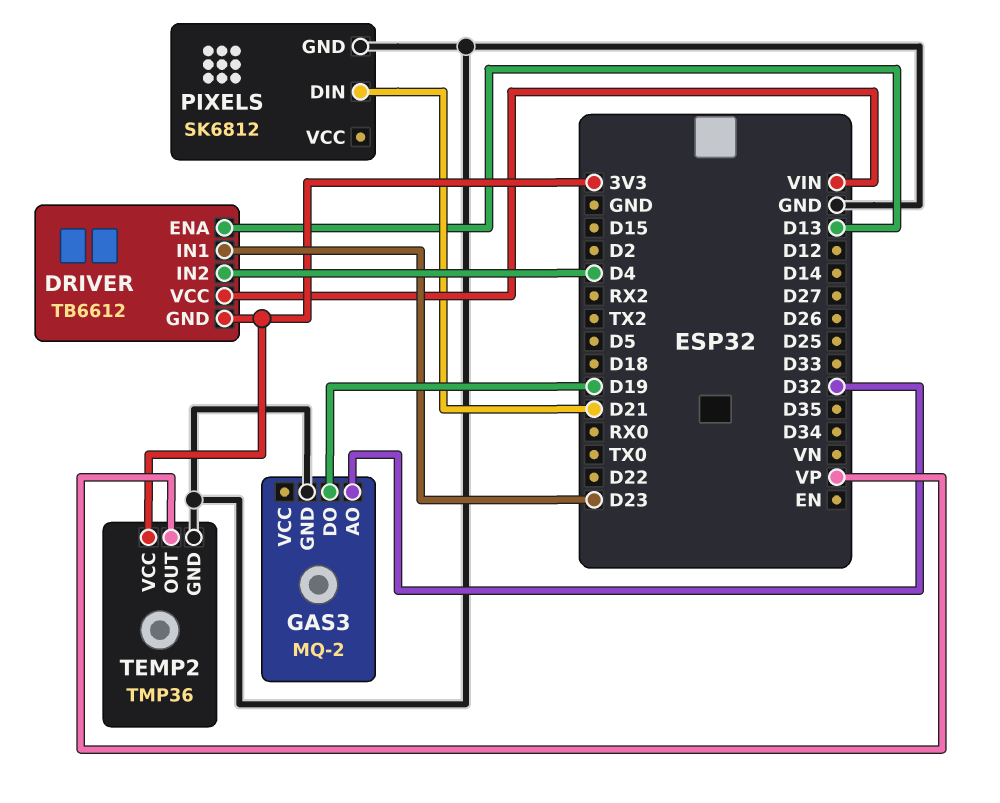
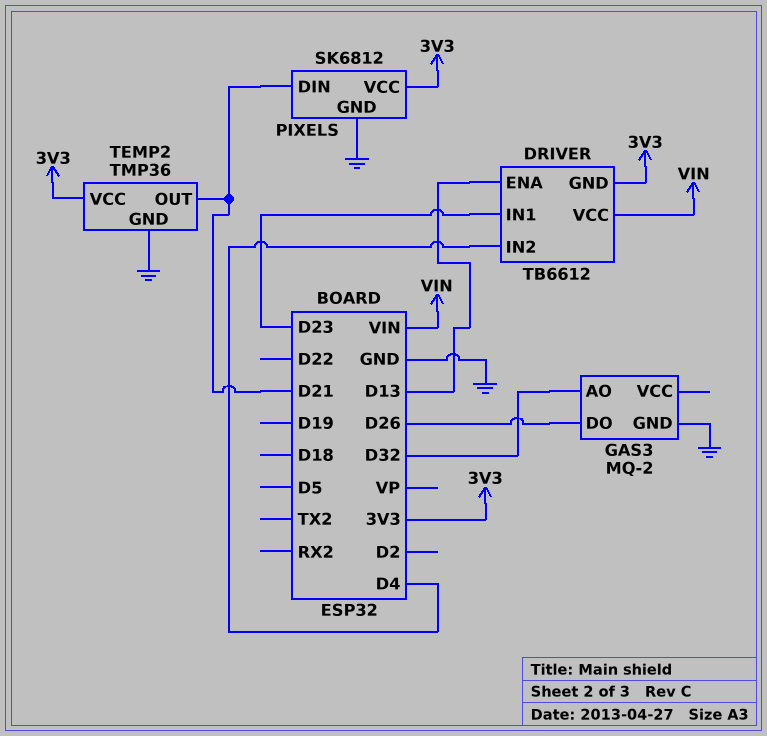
GAS3 pin DO: D19 -> D26
PIXELS pin VCC: none -> 3V3
TEMP2 pin OUT: VP -> D21

